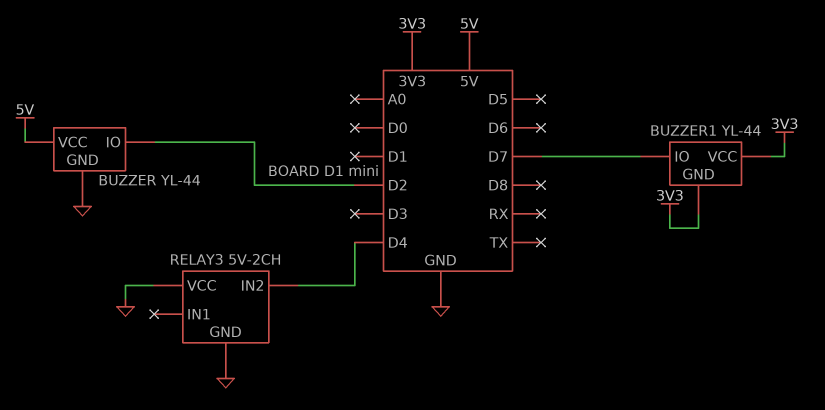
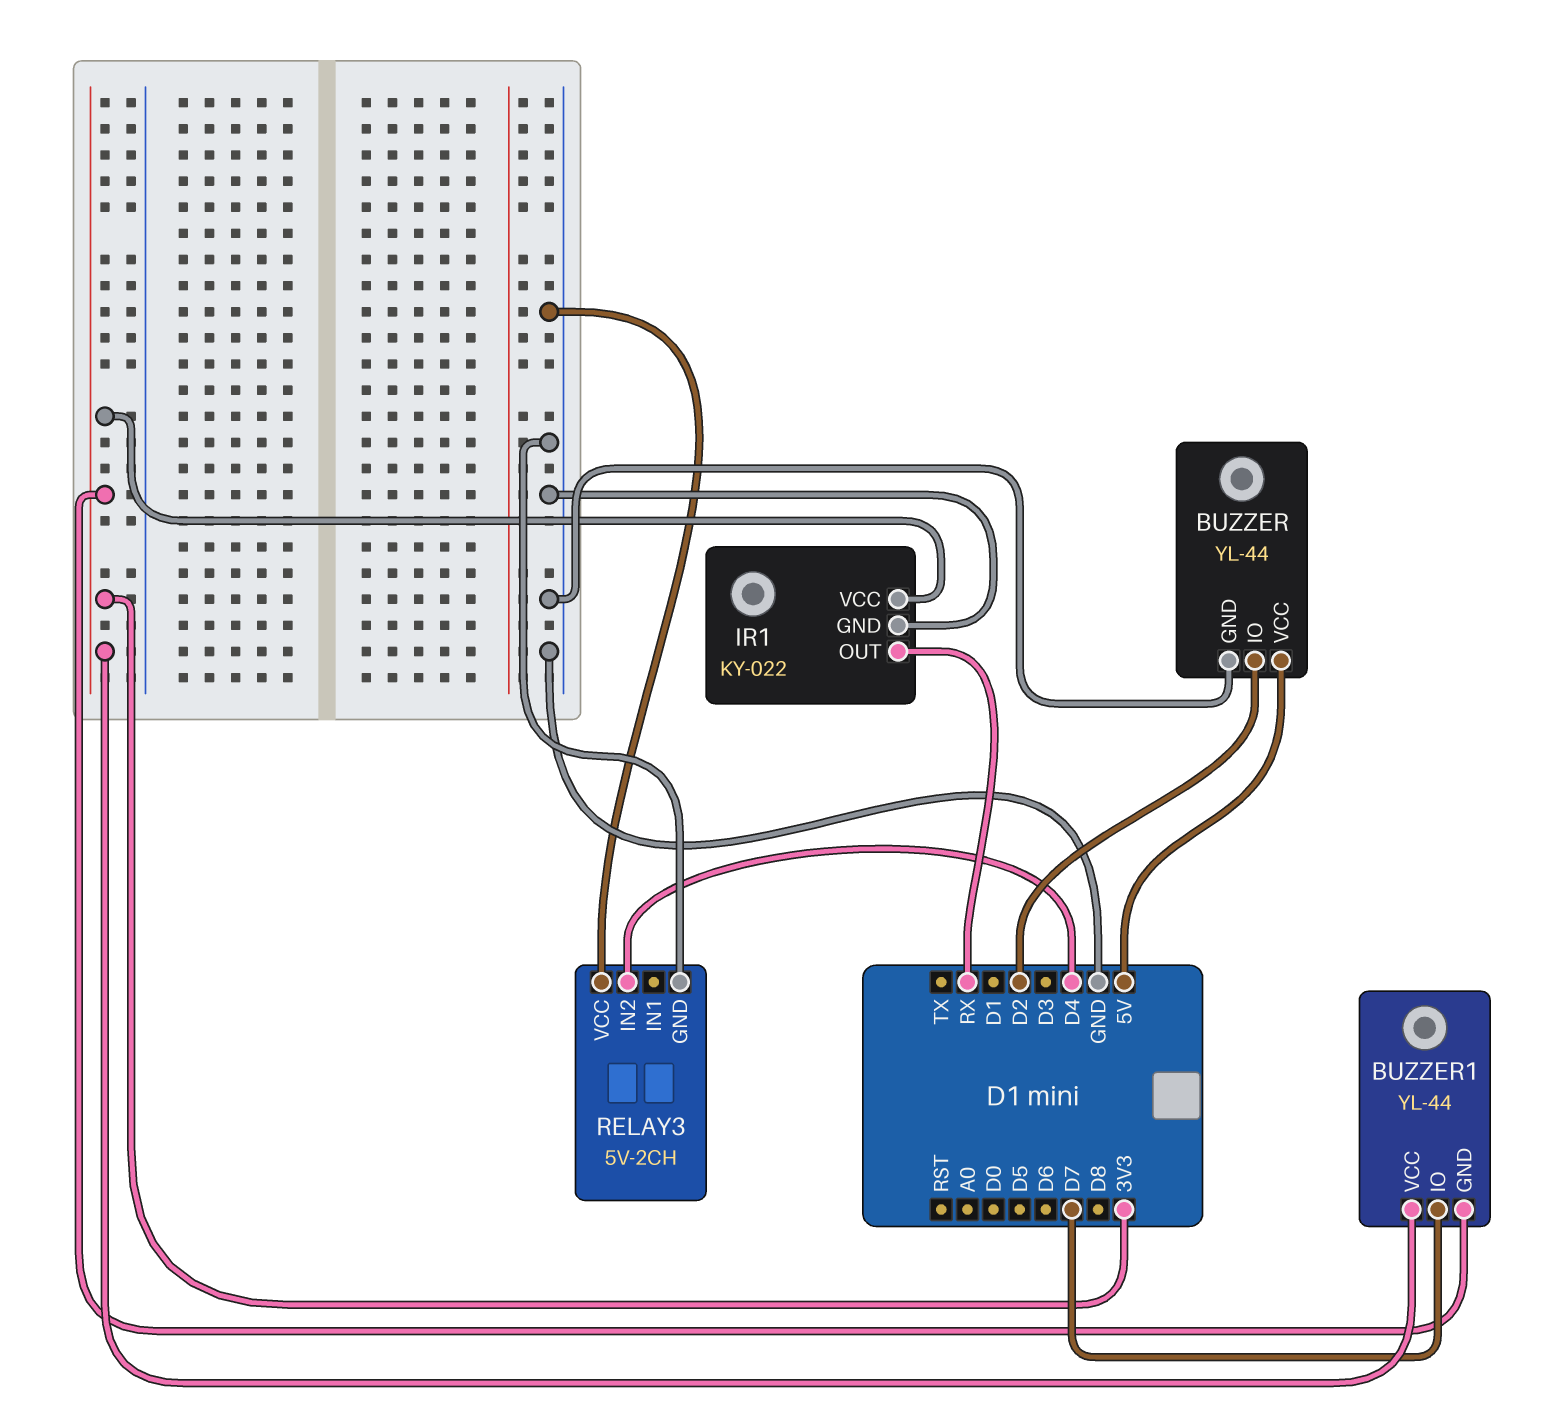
IR1: none -> KY-022
IR1 pin GND: none -> GND
IR1 pin OUT: none -> RX
IR1 pin VCC: none -> 3V3

